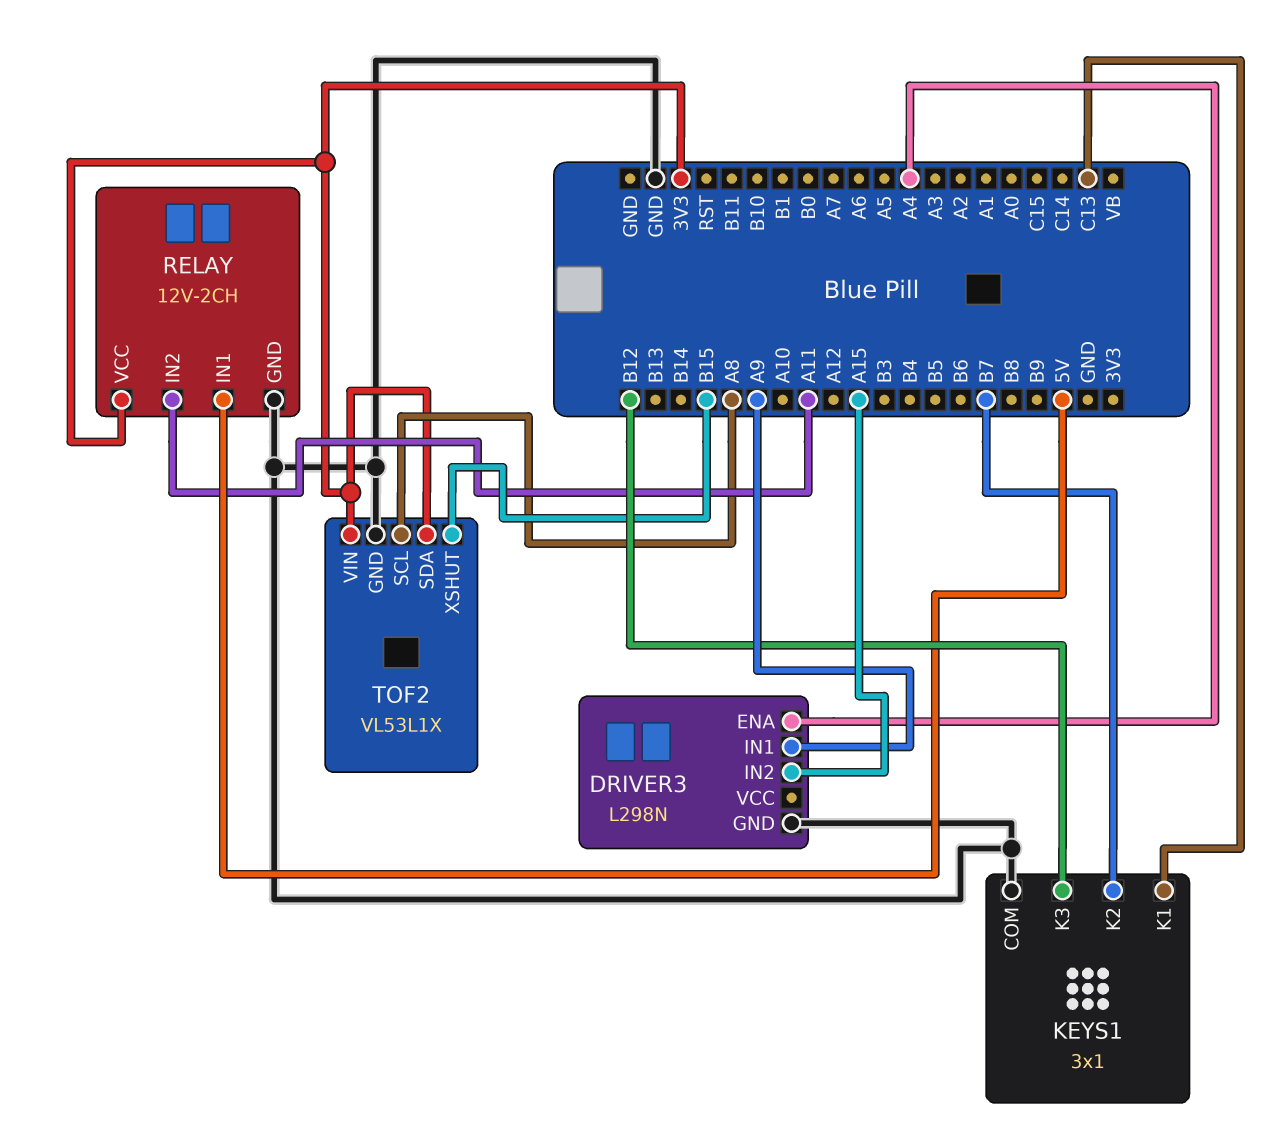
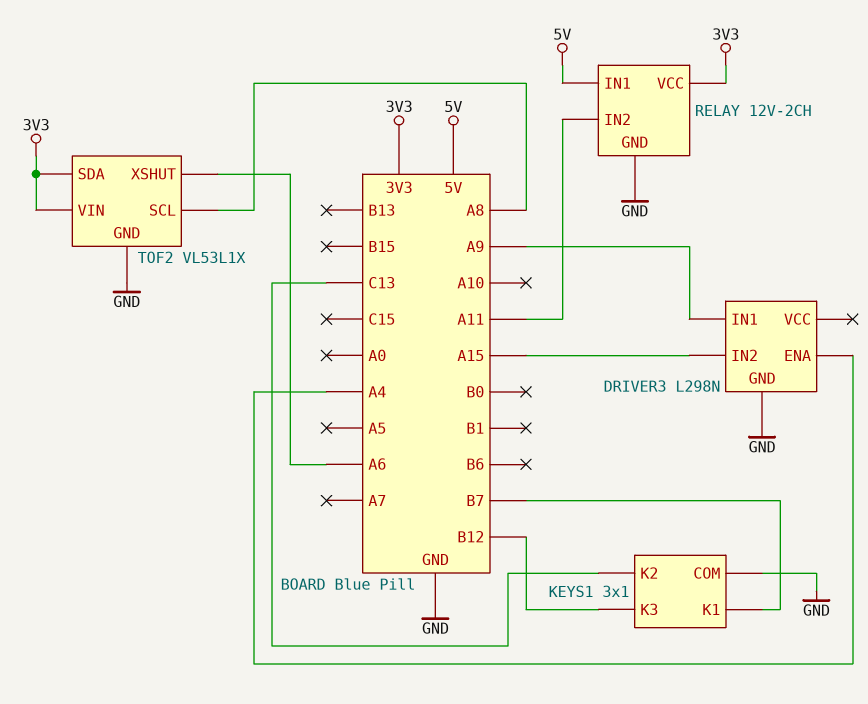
KEYS1 pin K1: C13 -> B7
KEYS1 pin K2: B7 -> C13
TOF2 pin XSHUT: B15 -> A6

